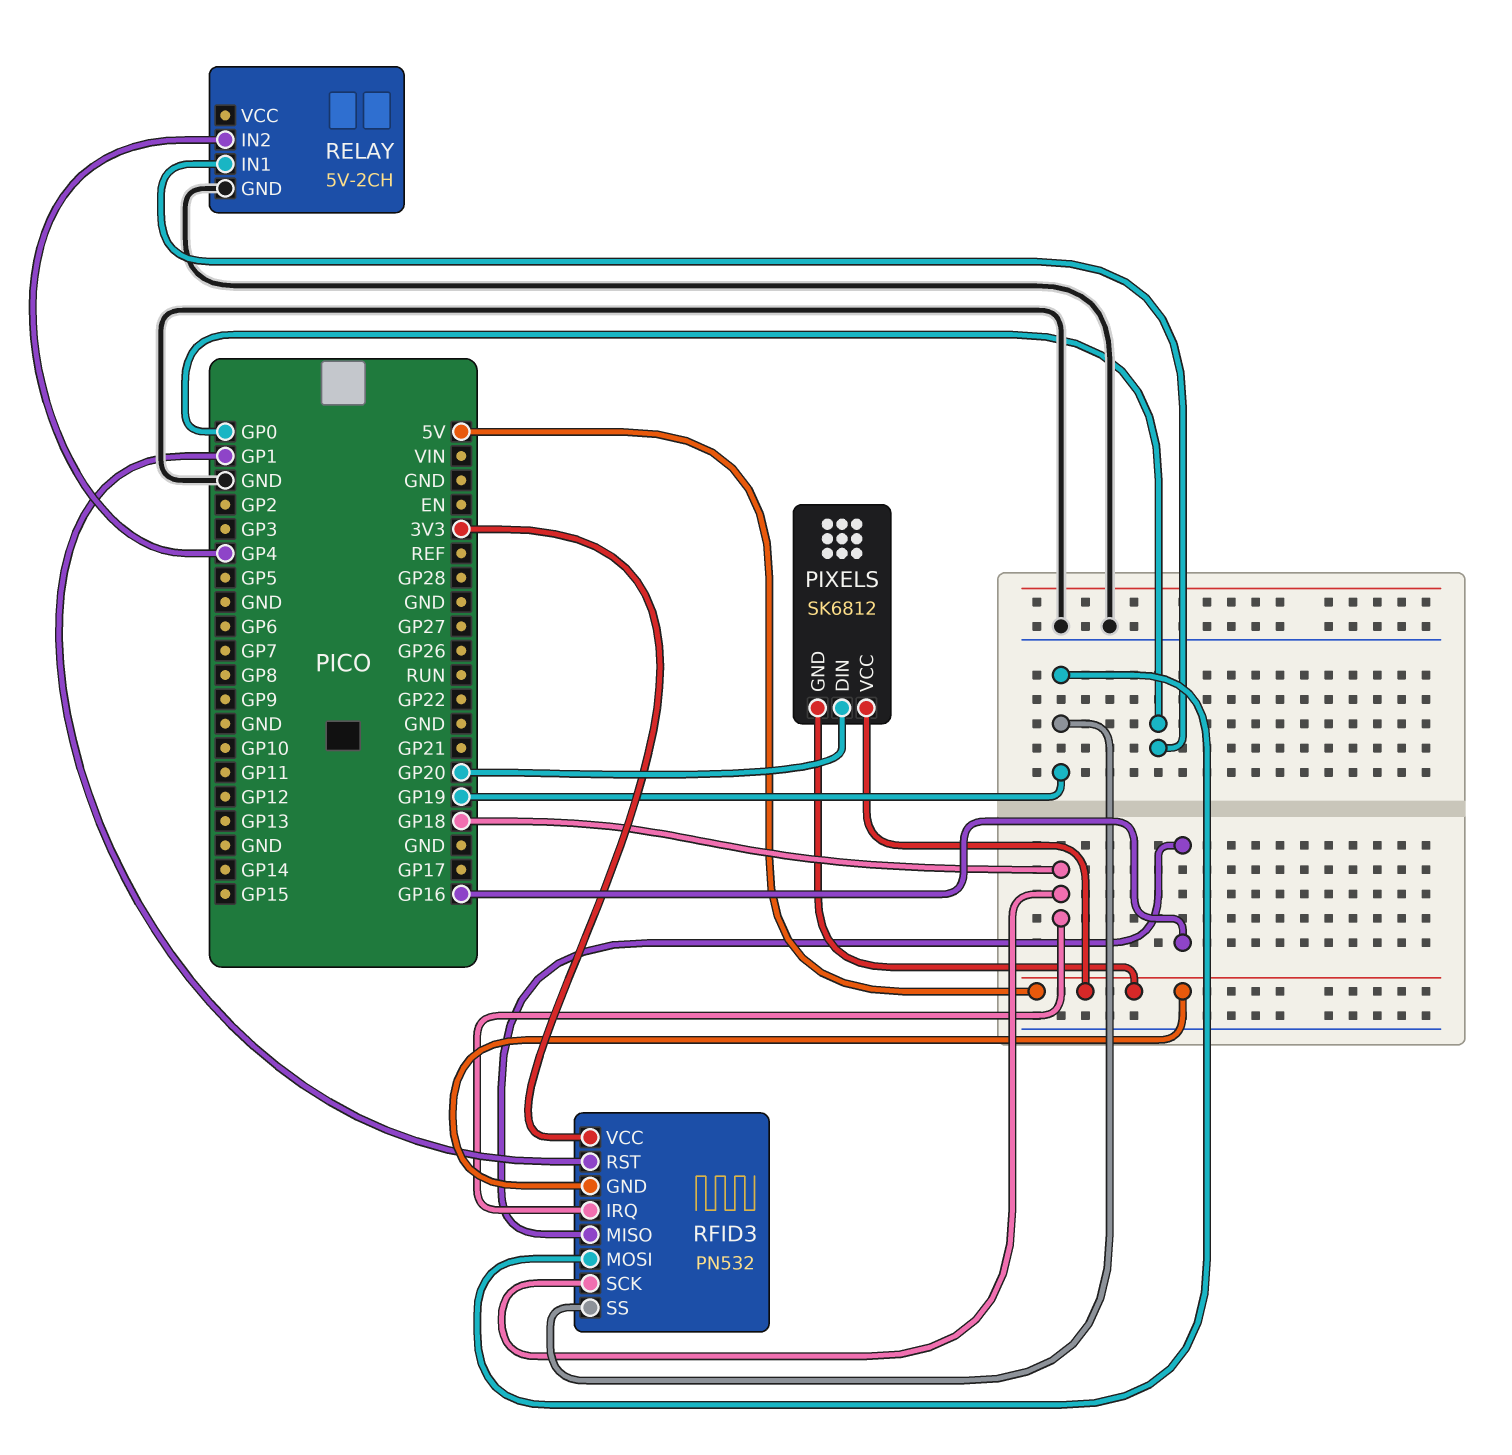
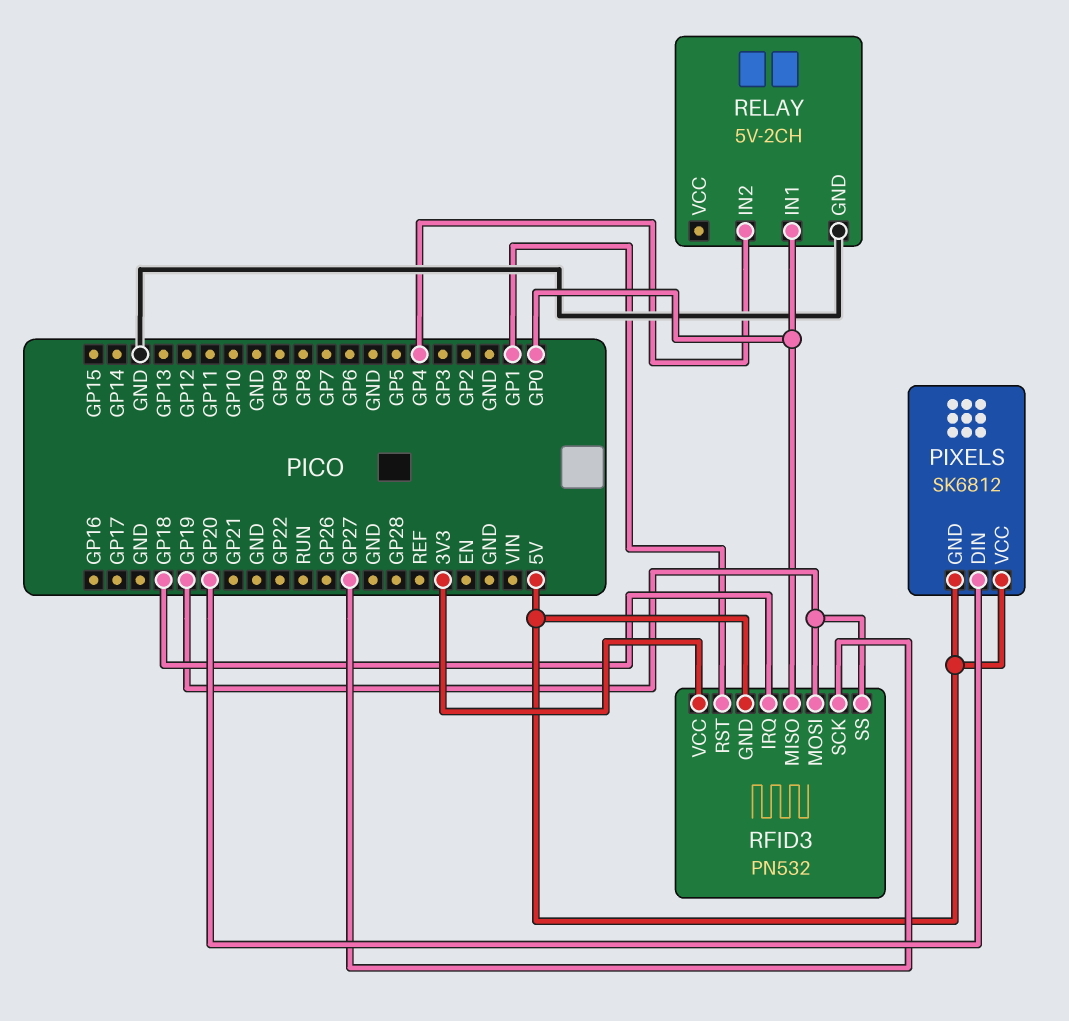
RFID3 pin MISO: GP16 -> GP0
RFID3 pin SCK: GP18 -> GP27

